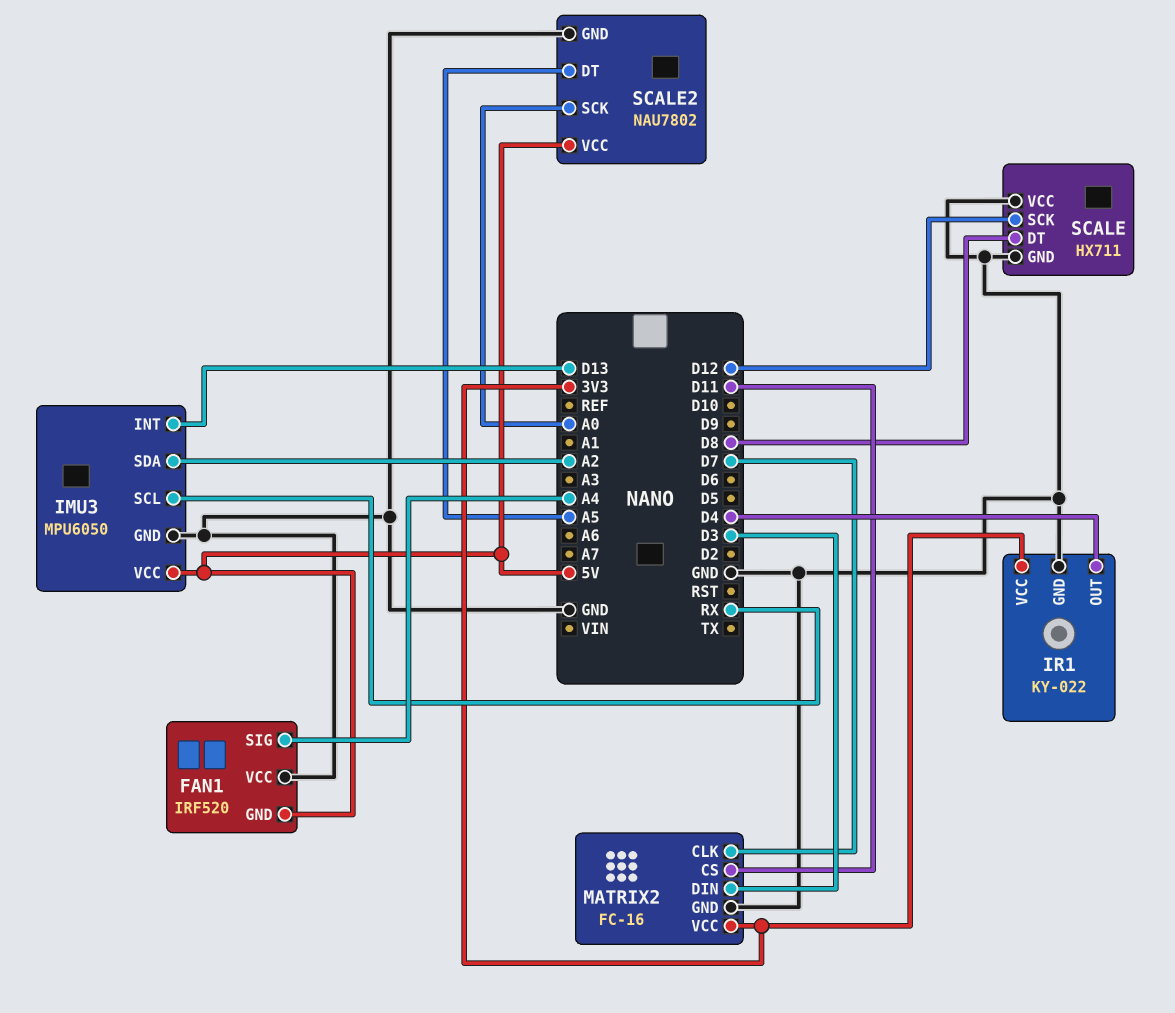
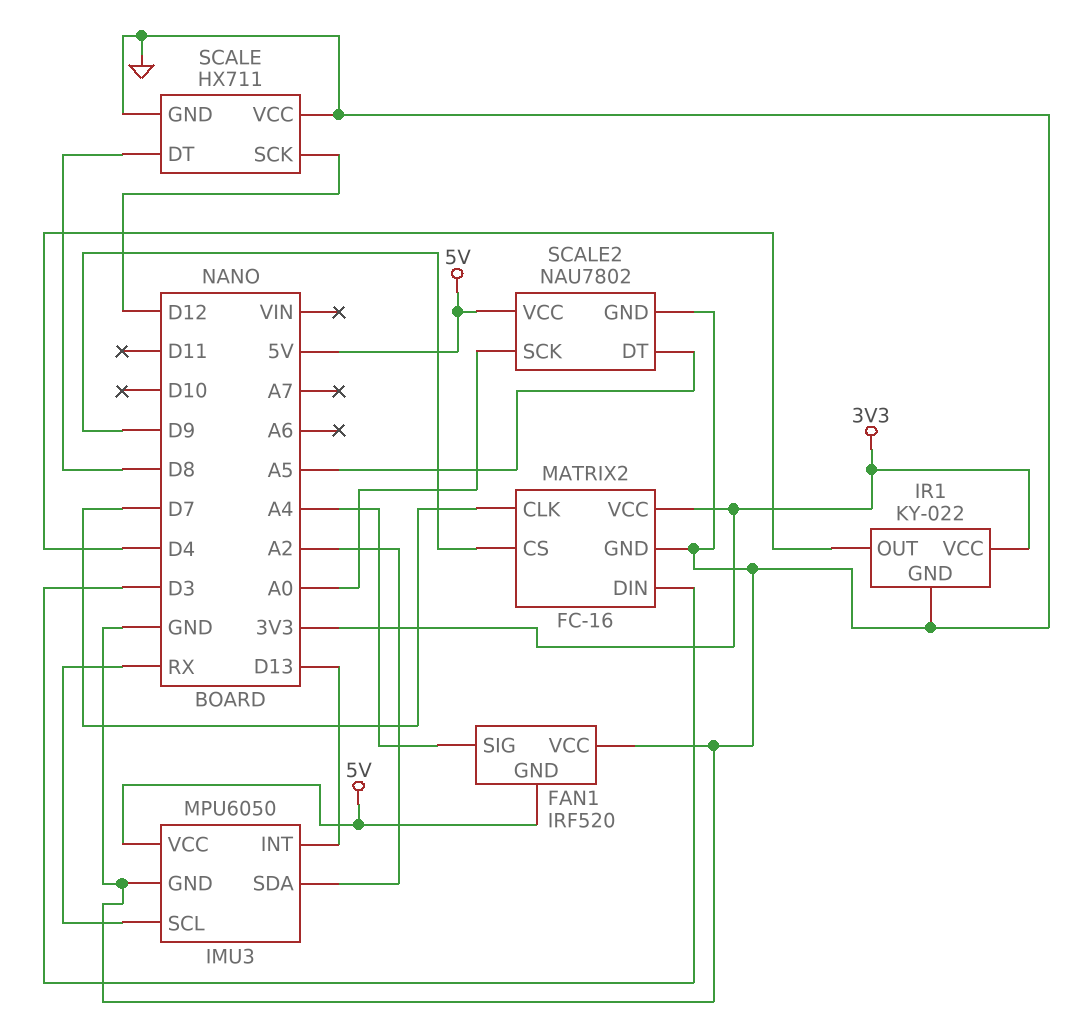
MATRIX2 pin CS: D11 -> D9

